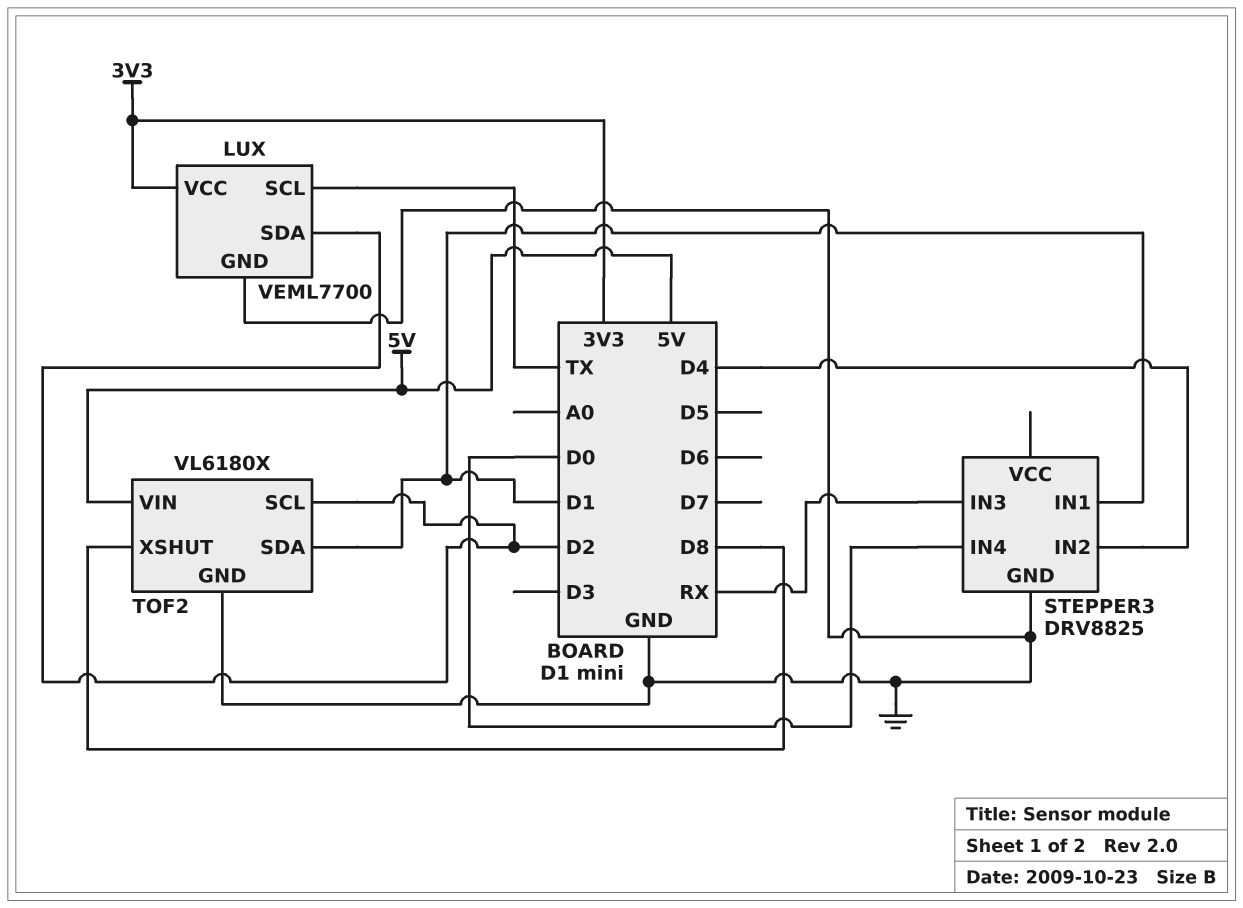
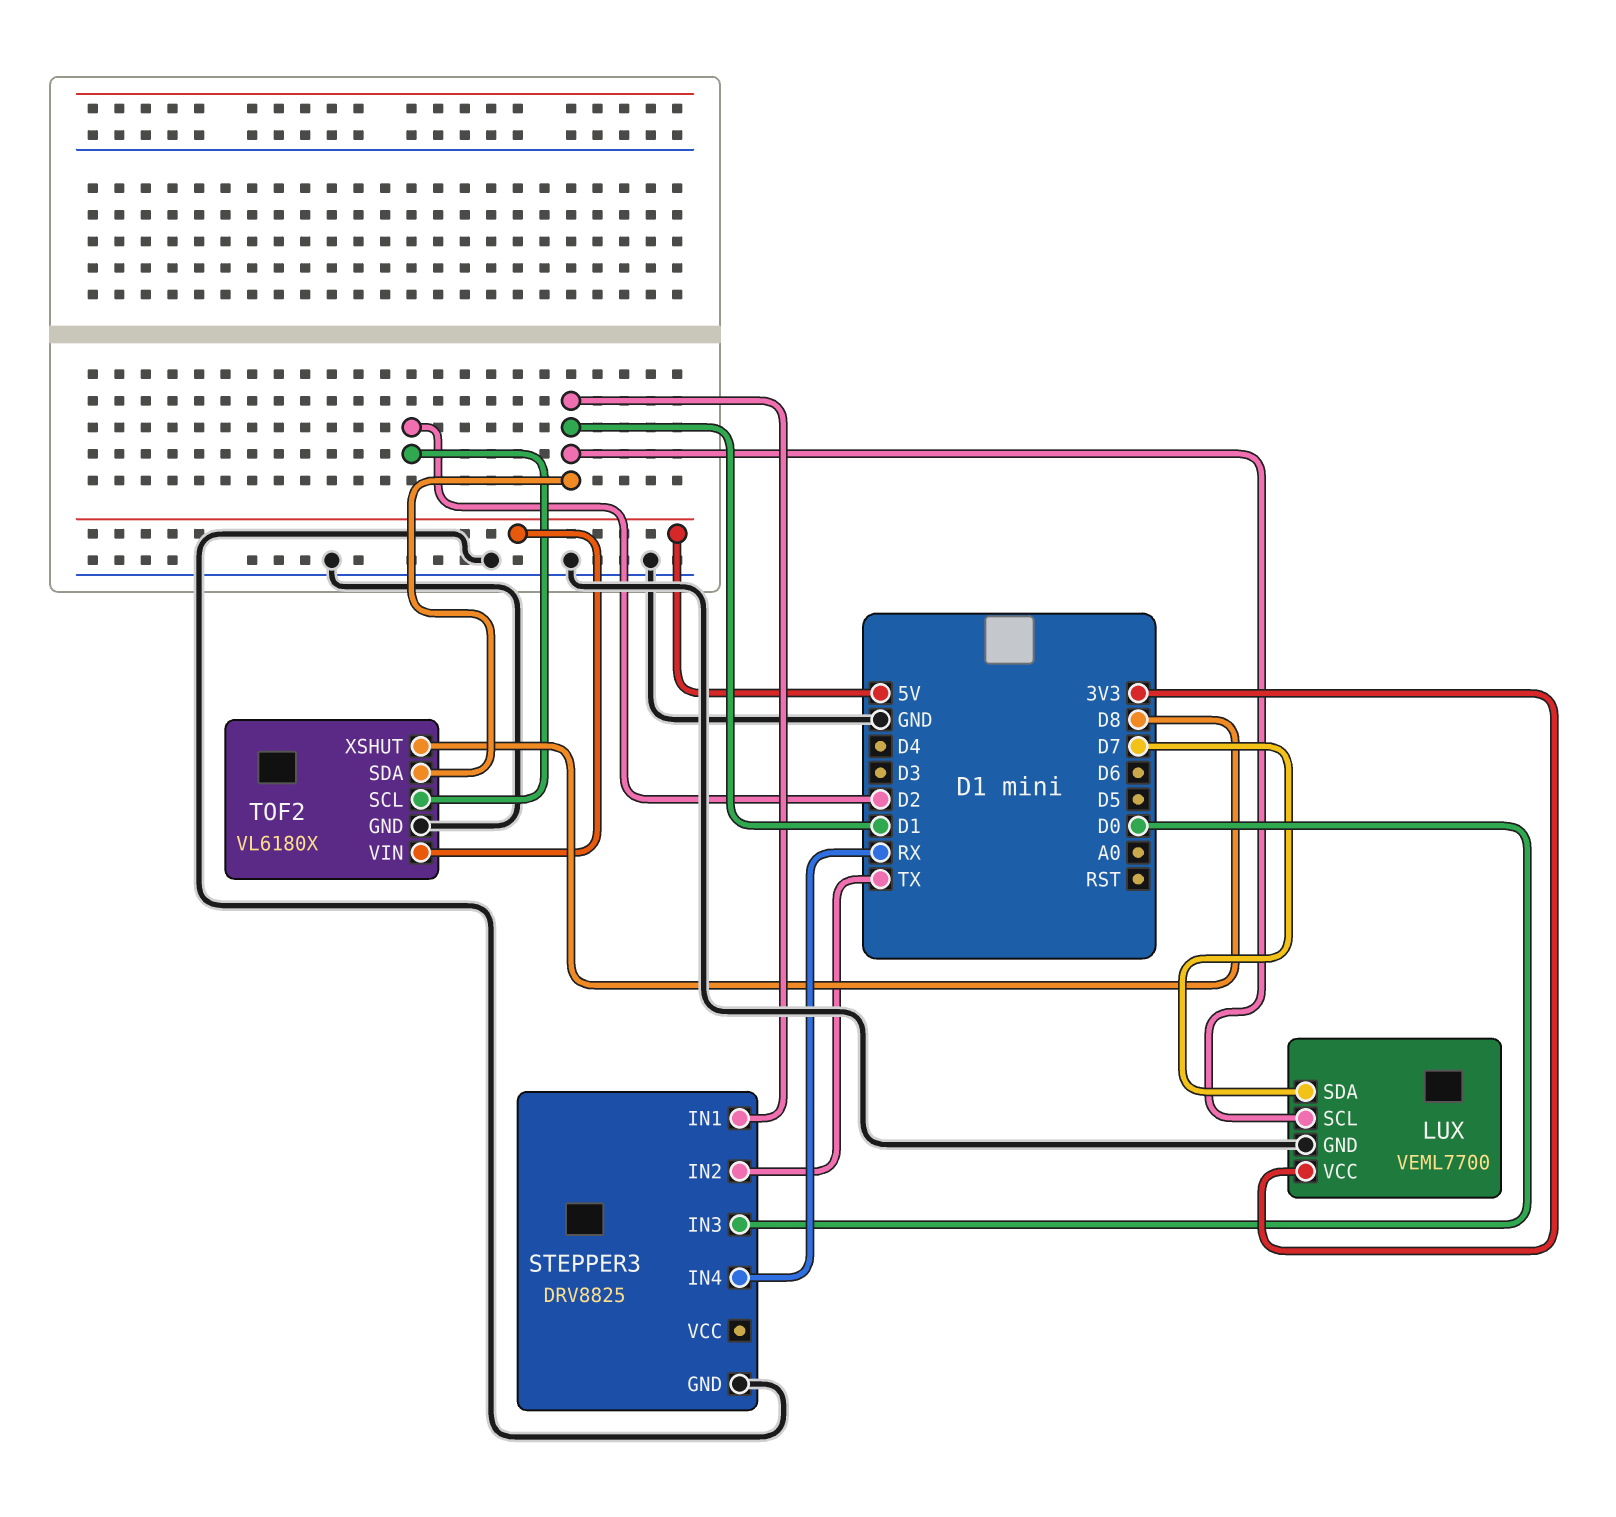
LUX pin SCL: TX -> D1
LUX pin SDA: D2 -> D7
STEPPER3 pin IN2: D4 -> TX
STEPPER3 pin IN3: RX -> D0
STEPPER3 pin IN4: D0 -> RX

